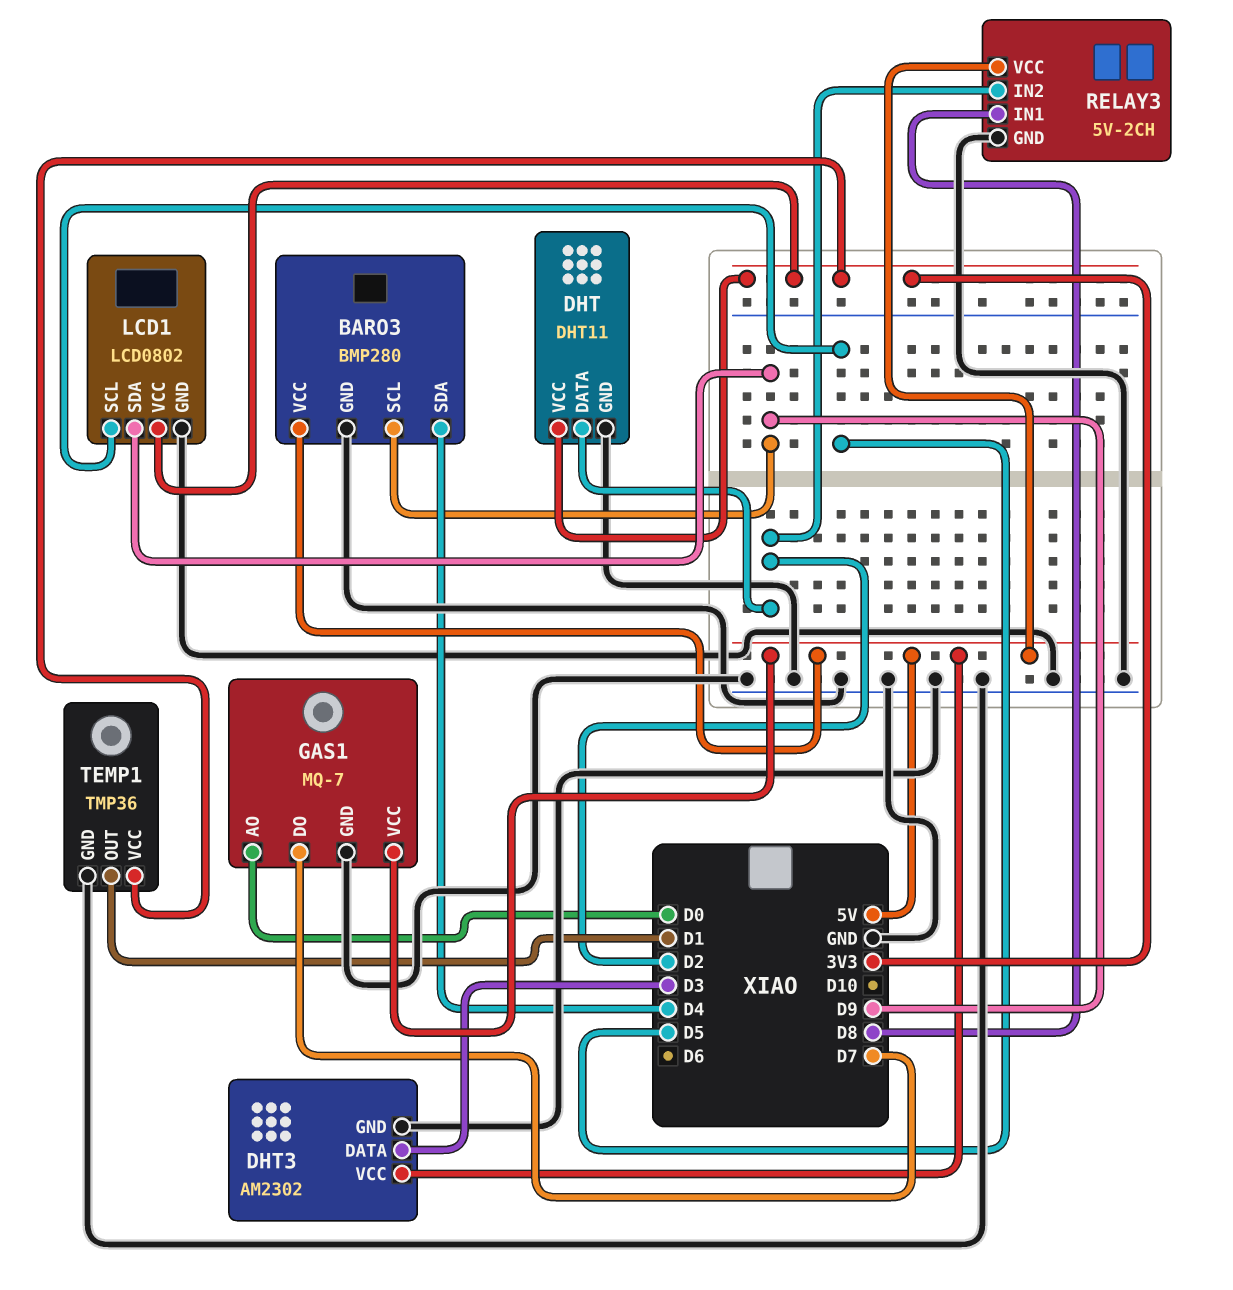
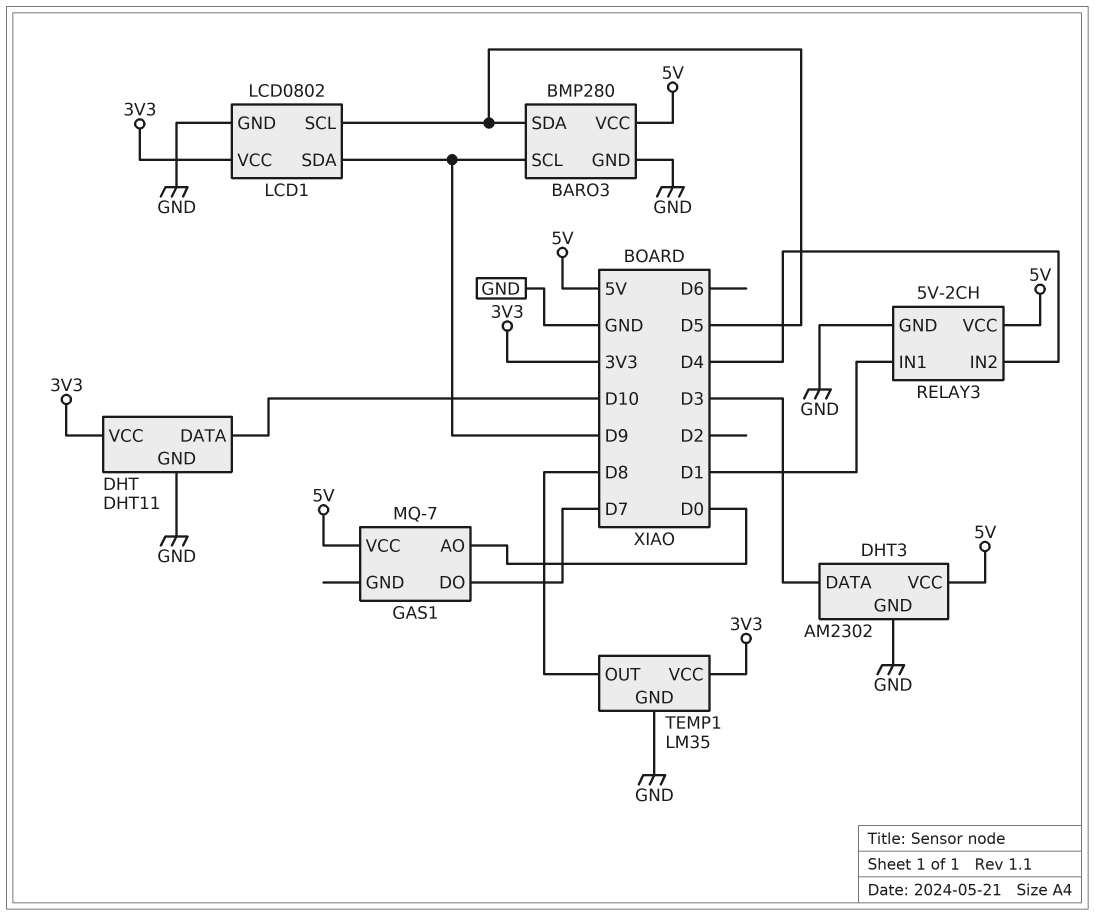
BARO3 pin SDA: D4 -> D5
DHT pin DATA: D2 -> D10
GAS1 pin GND: GND -> none
RELAY3 pin IN1: D8 -> D1
RELAY3 pin IN2: D2 -> D4
TEMP1: TMP36 -> LM35
TEMP1 pin OUT: D1 -> D8

